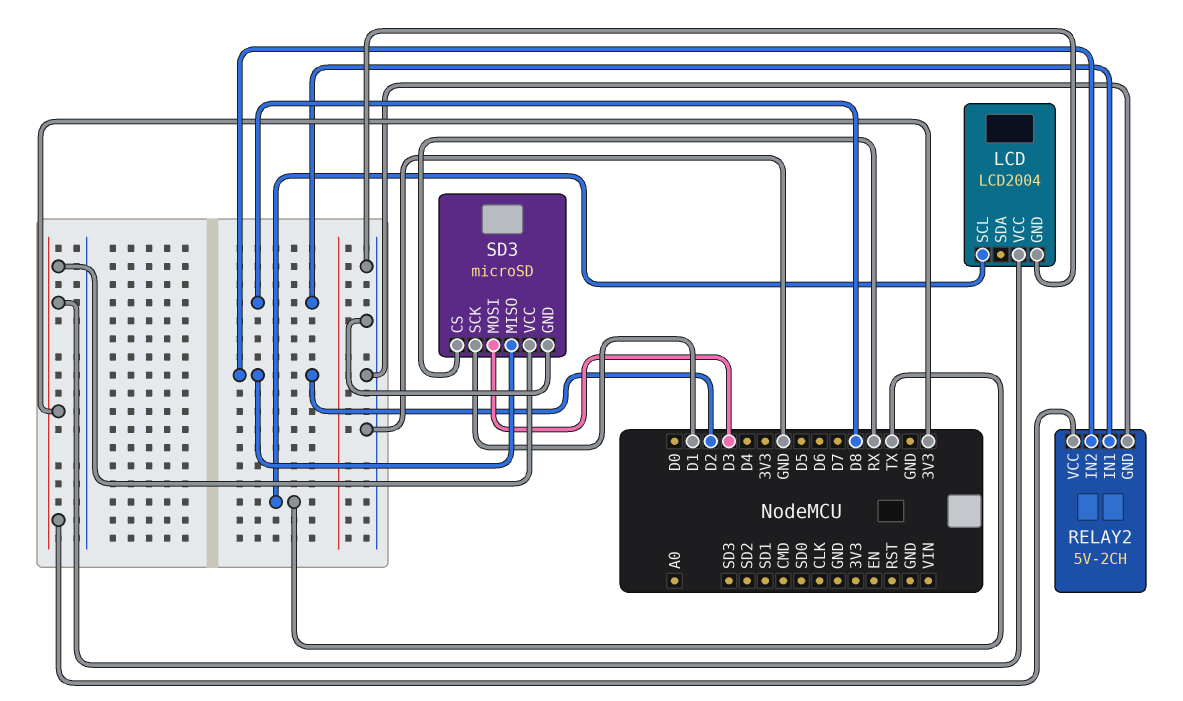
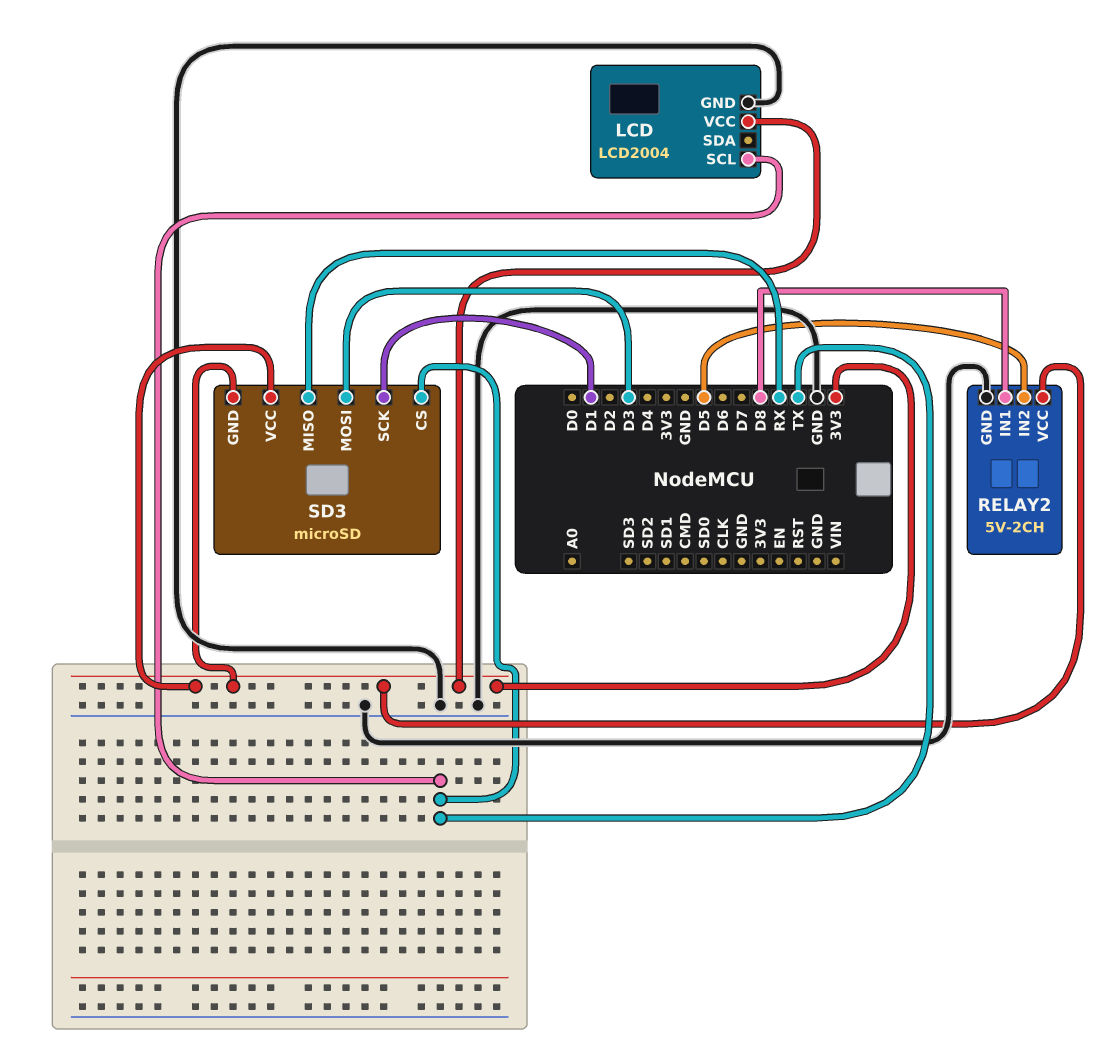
RELAY2 pin IN2: D2 -> D5
SD3 pin CS: RX -> TX
SD3 pin GND: GND -> 3V3
SD3 pin MISO: D2 -> RX

